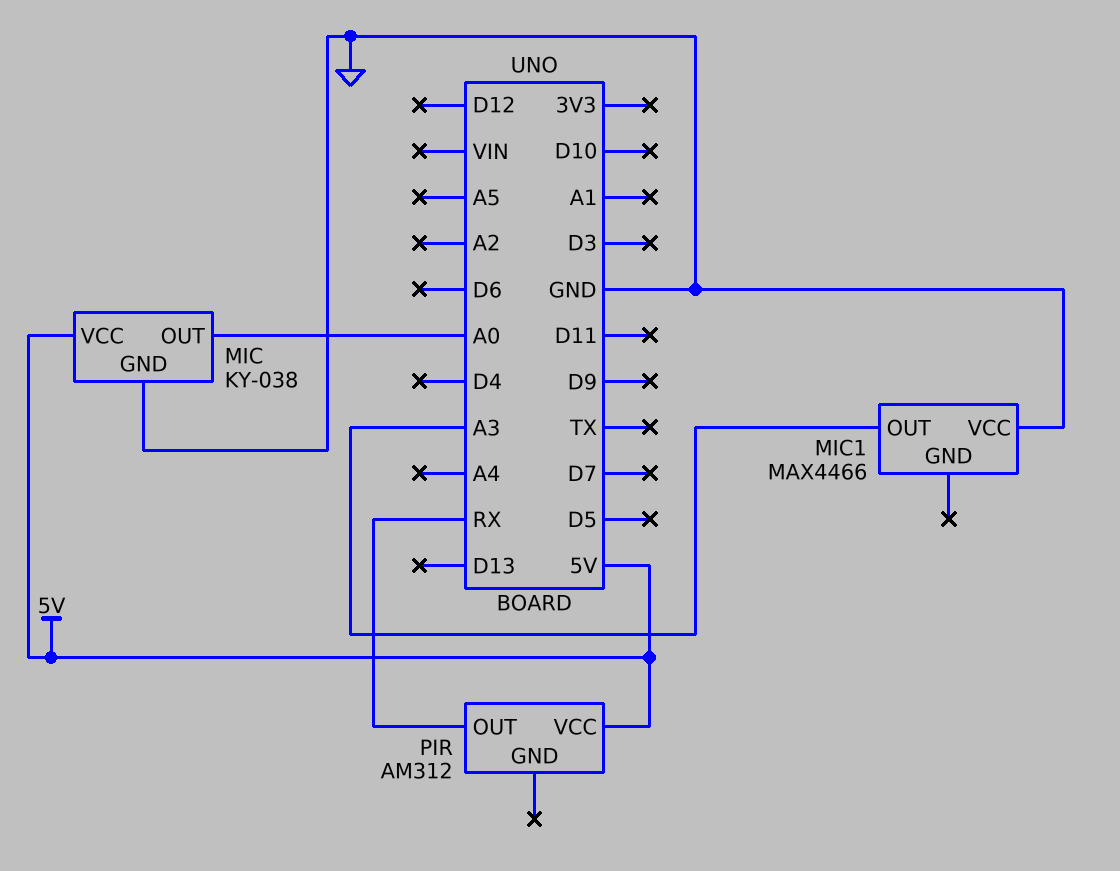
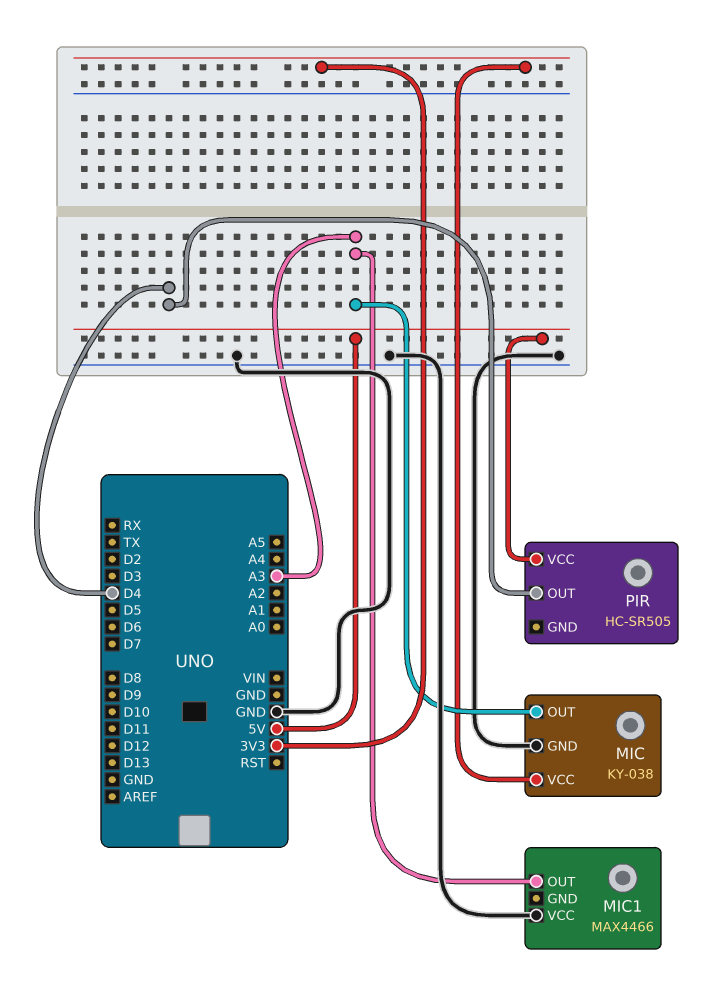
MIC pin OUT: A0 -> A3
MIC pin VCC: 5V -> 3V3
PIR: AM312 -> HC-SR505
PIR pin OUT: RX -> D4

